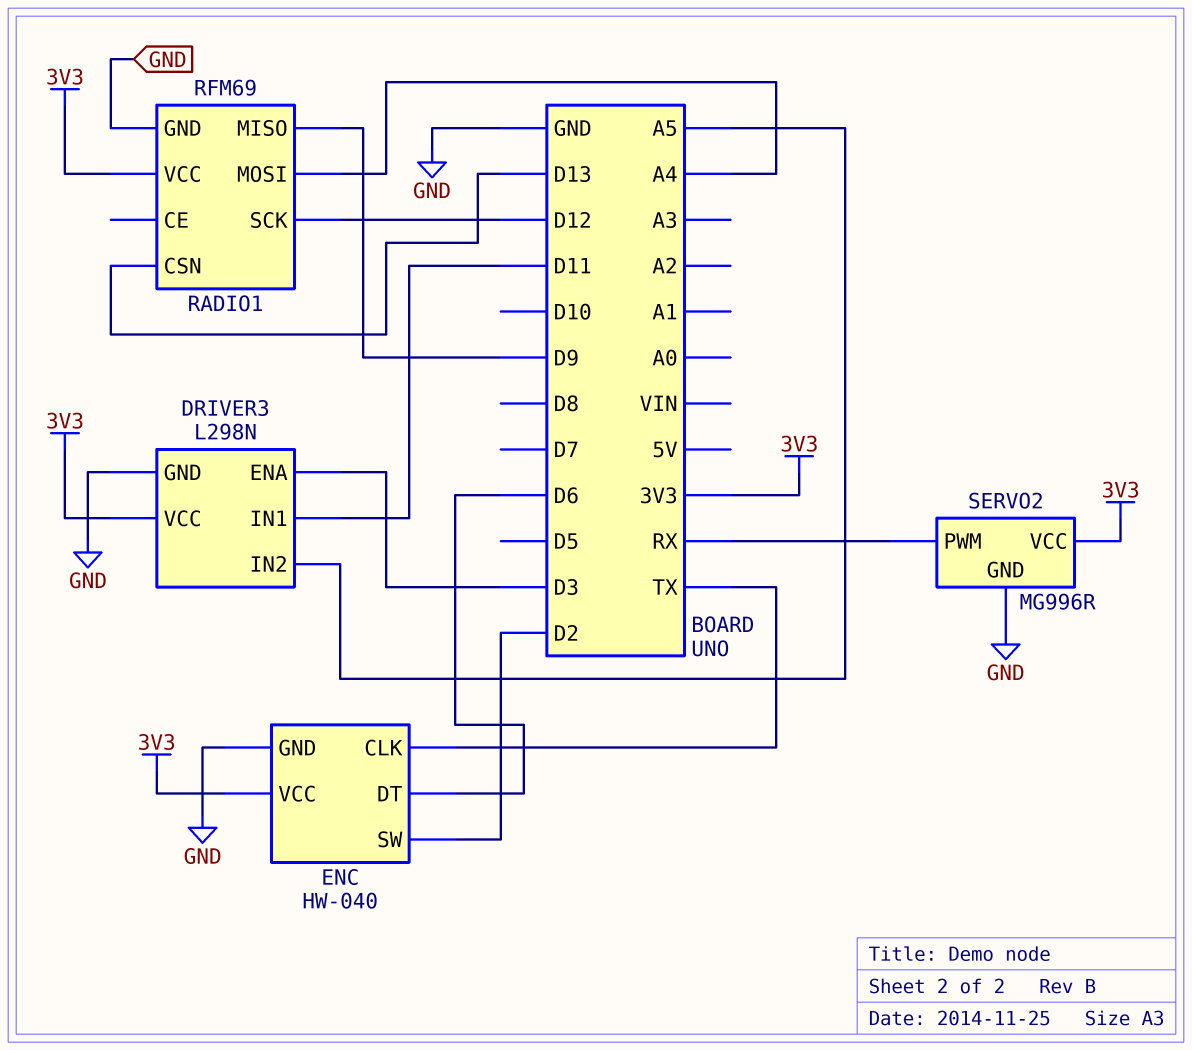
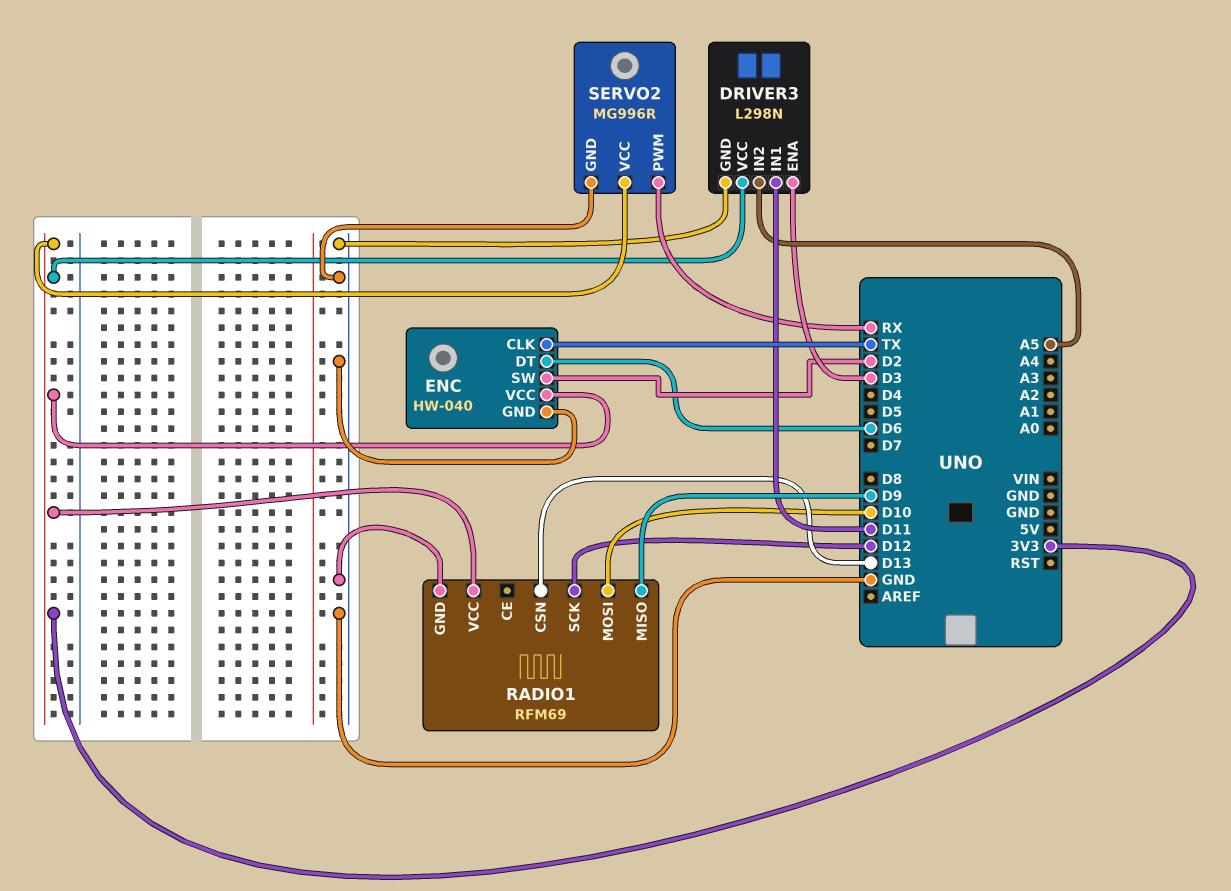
RADIO1 pin MOSI: A4 -> D10

